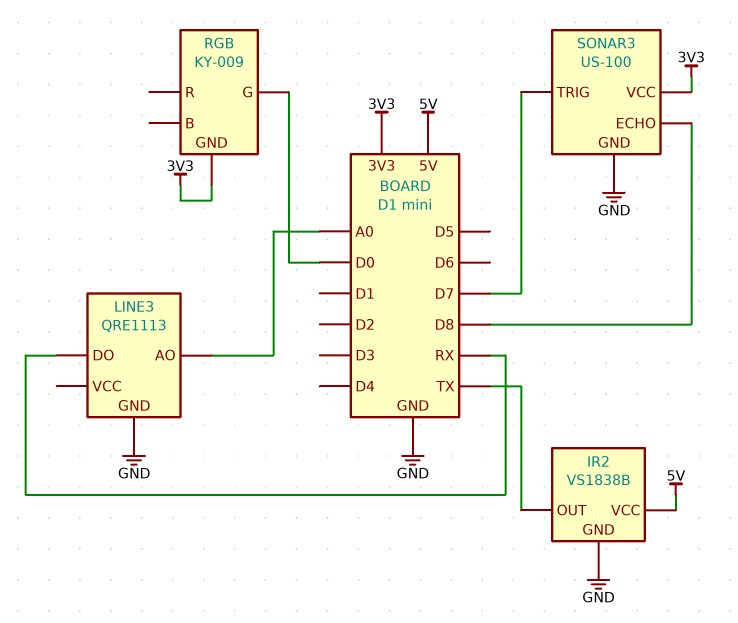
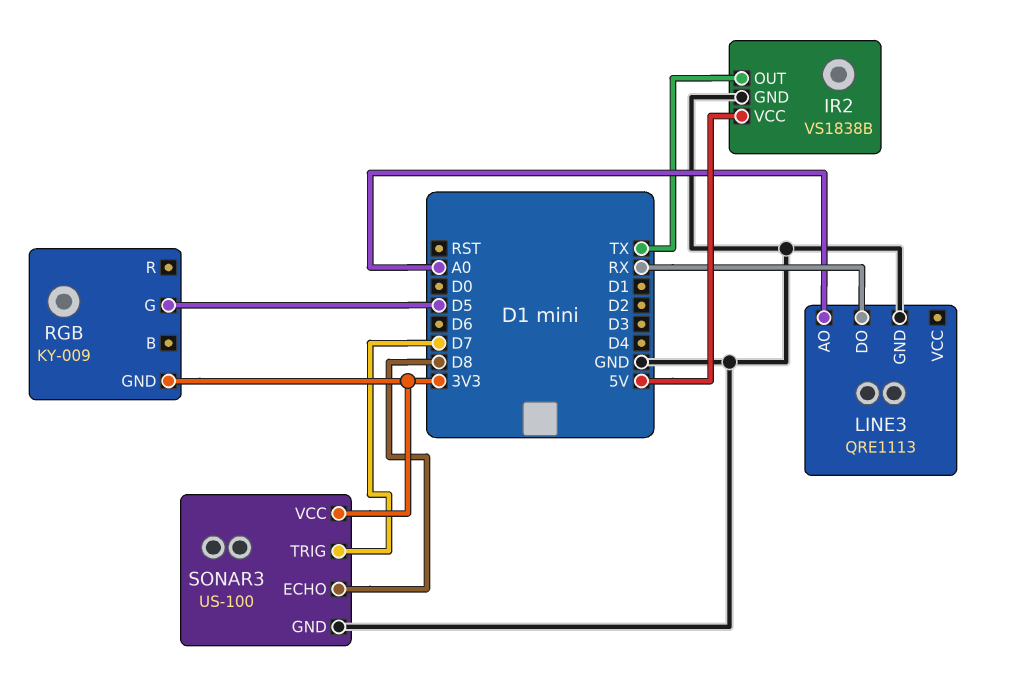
RGB pin G: D0 -> D5

